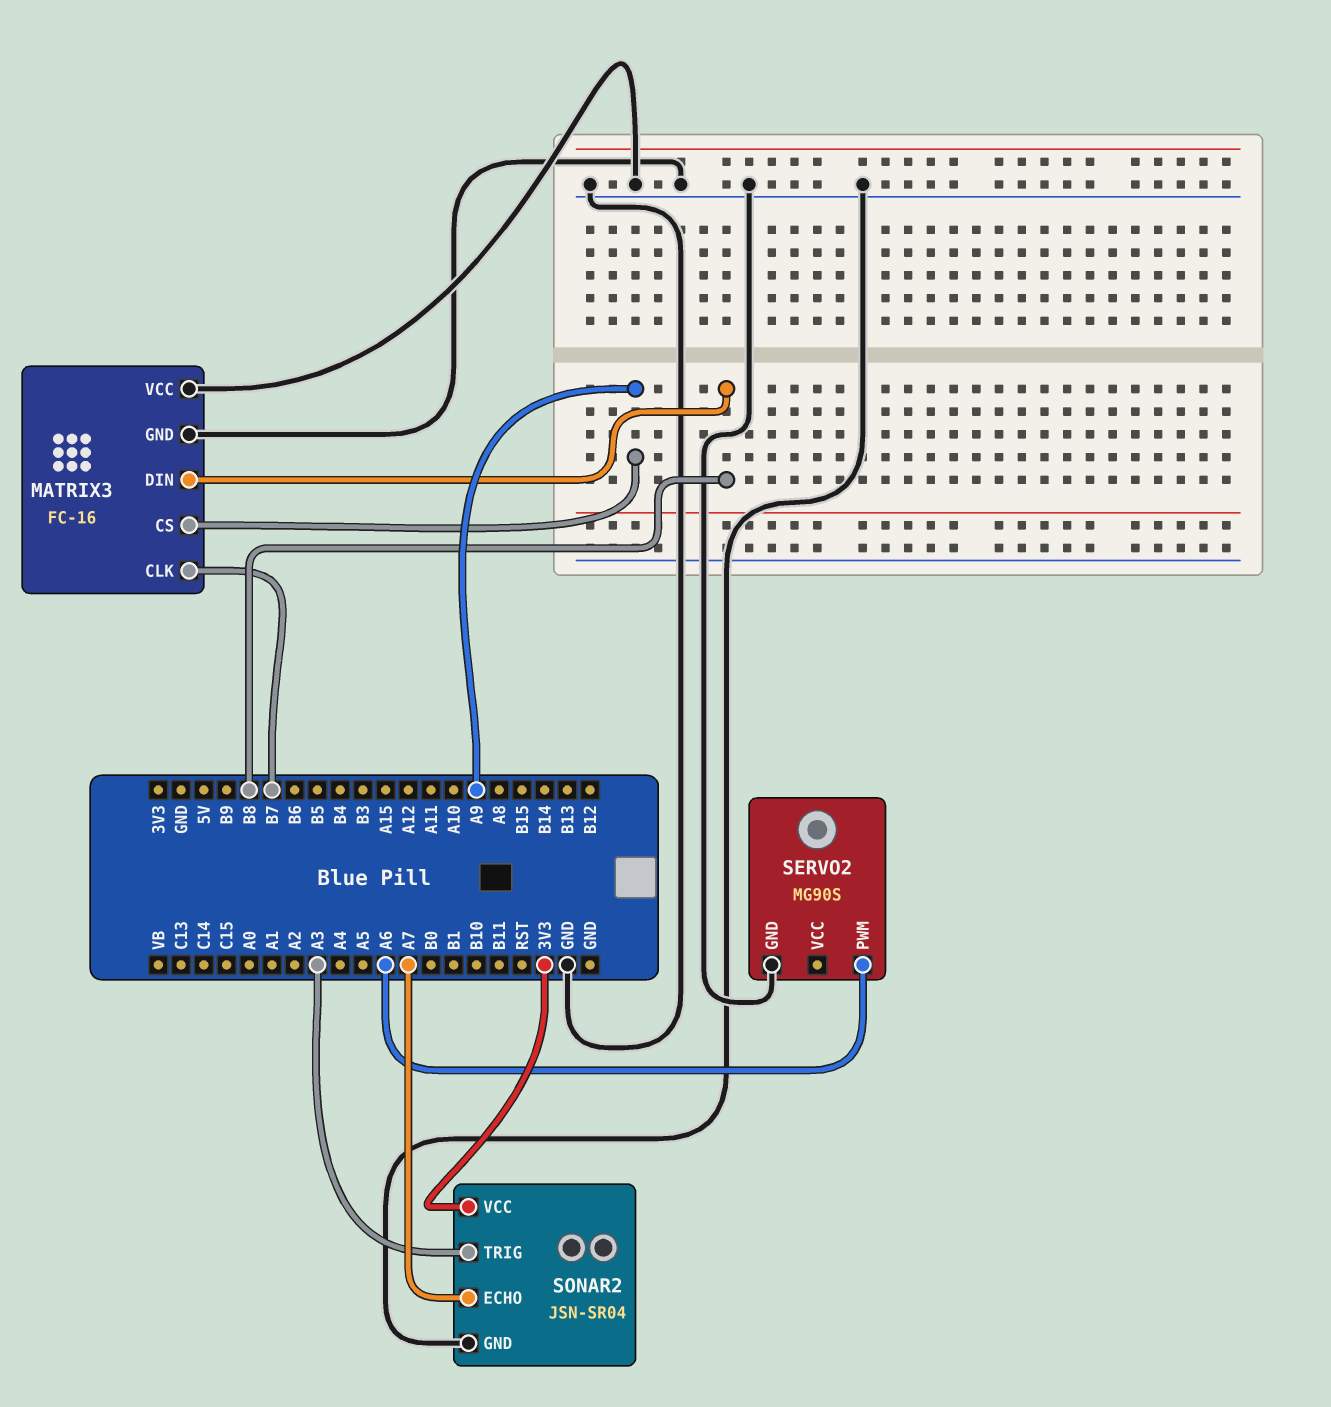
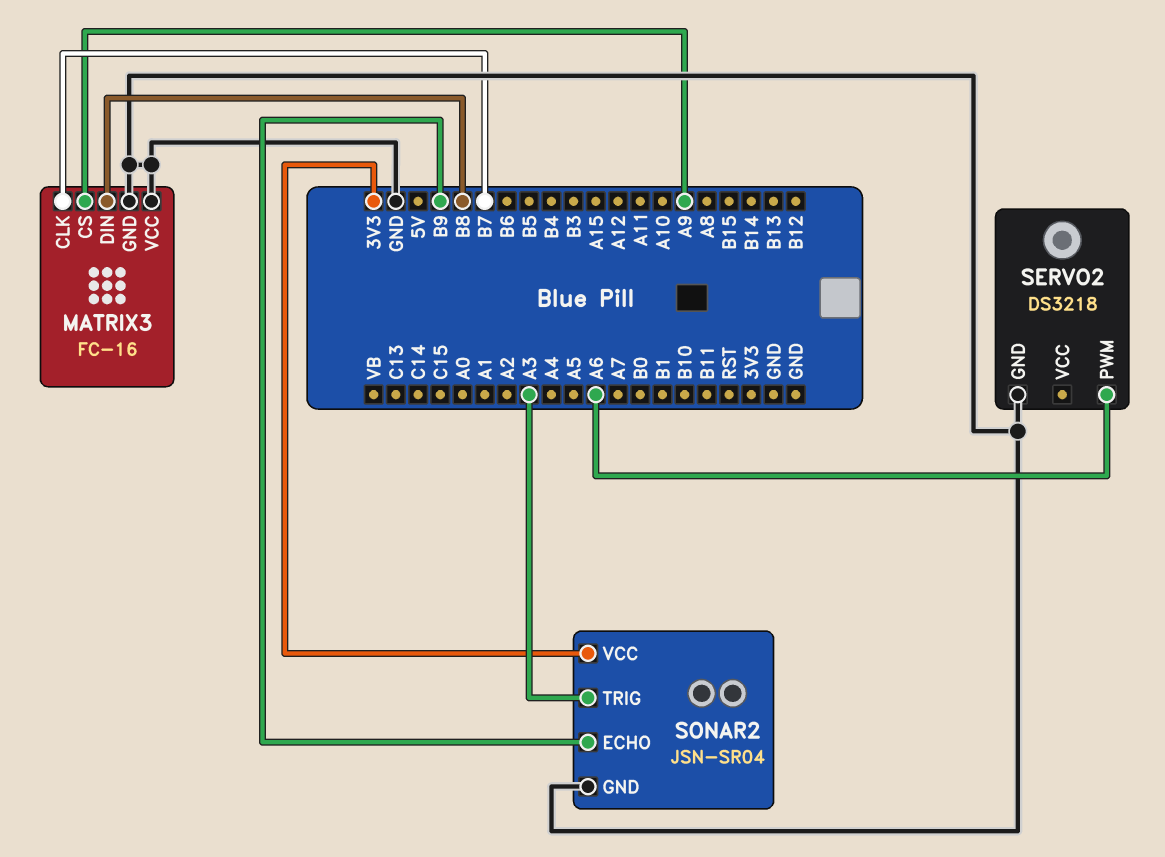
SERVO2: MG90S -> DS3218
SONAR2 pin ECHO: A7 -> B9

